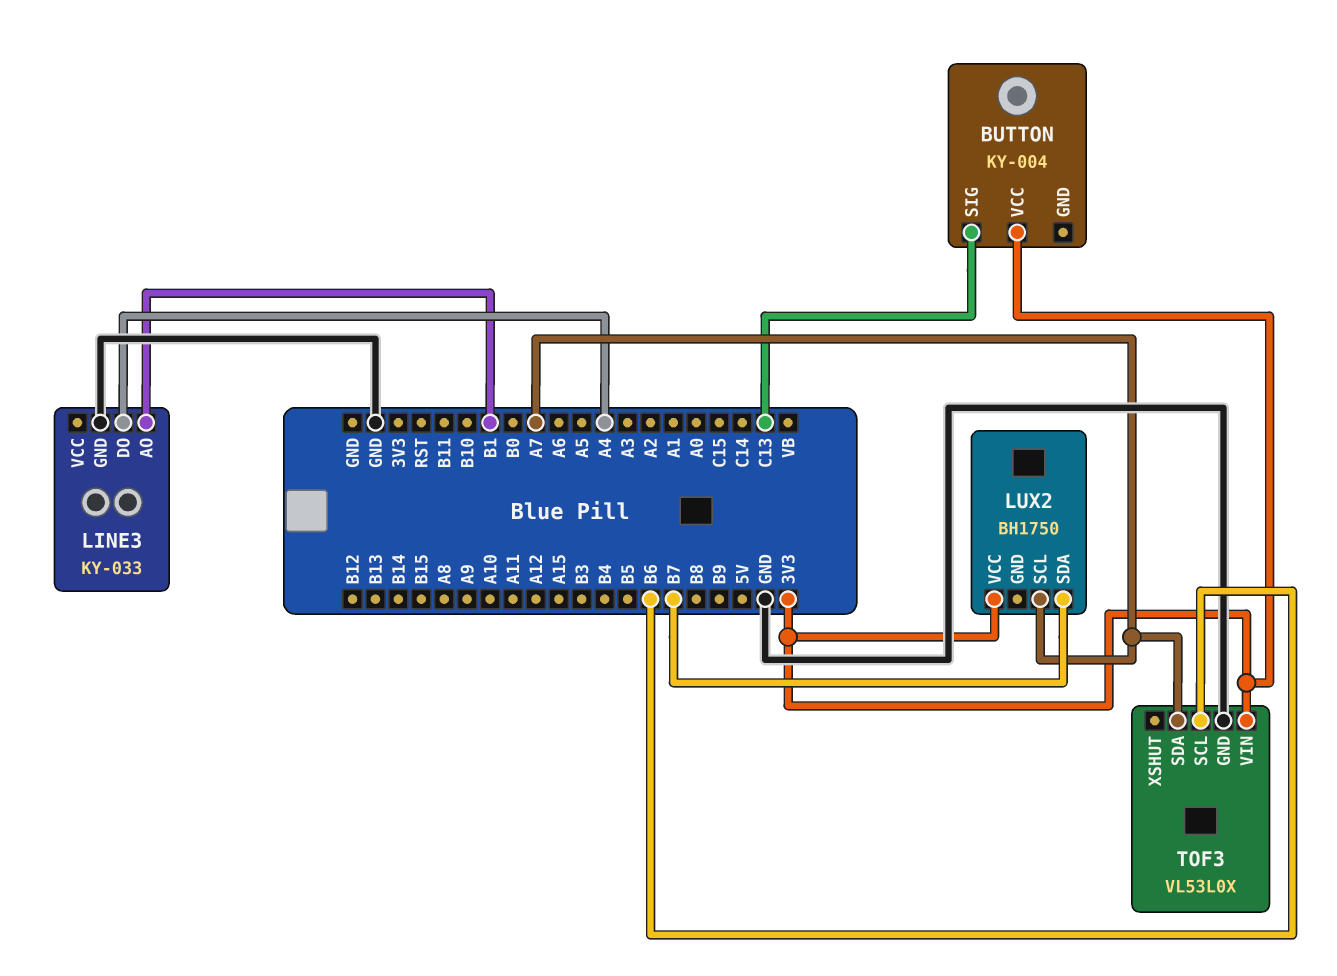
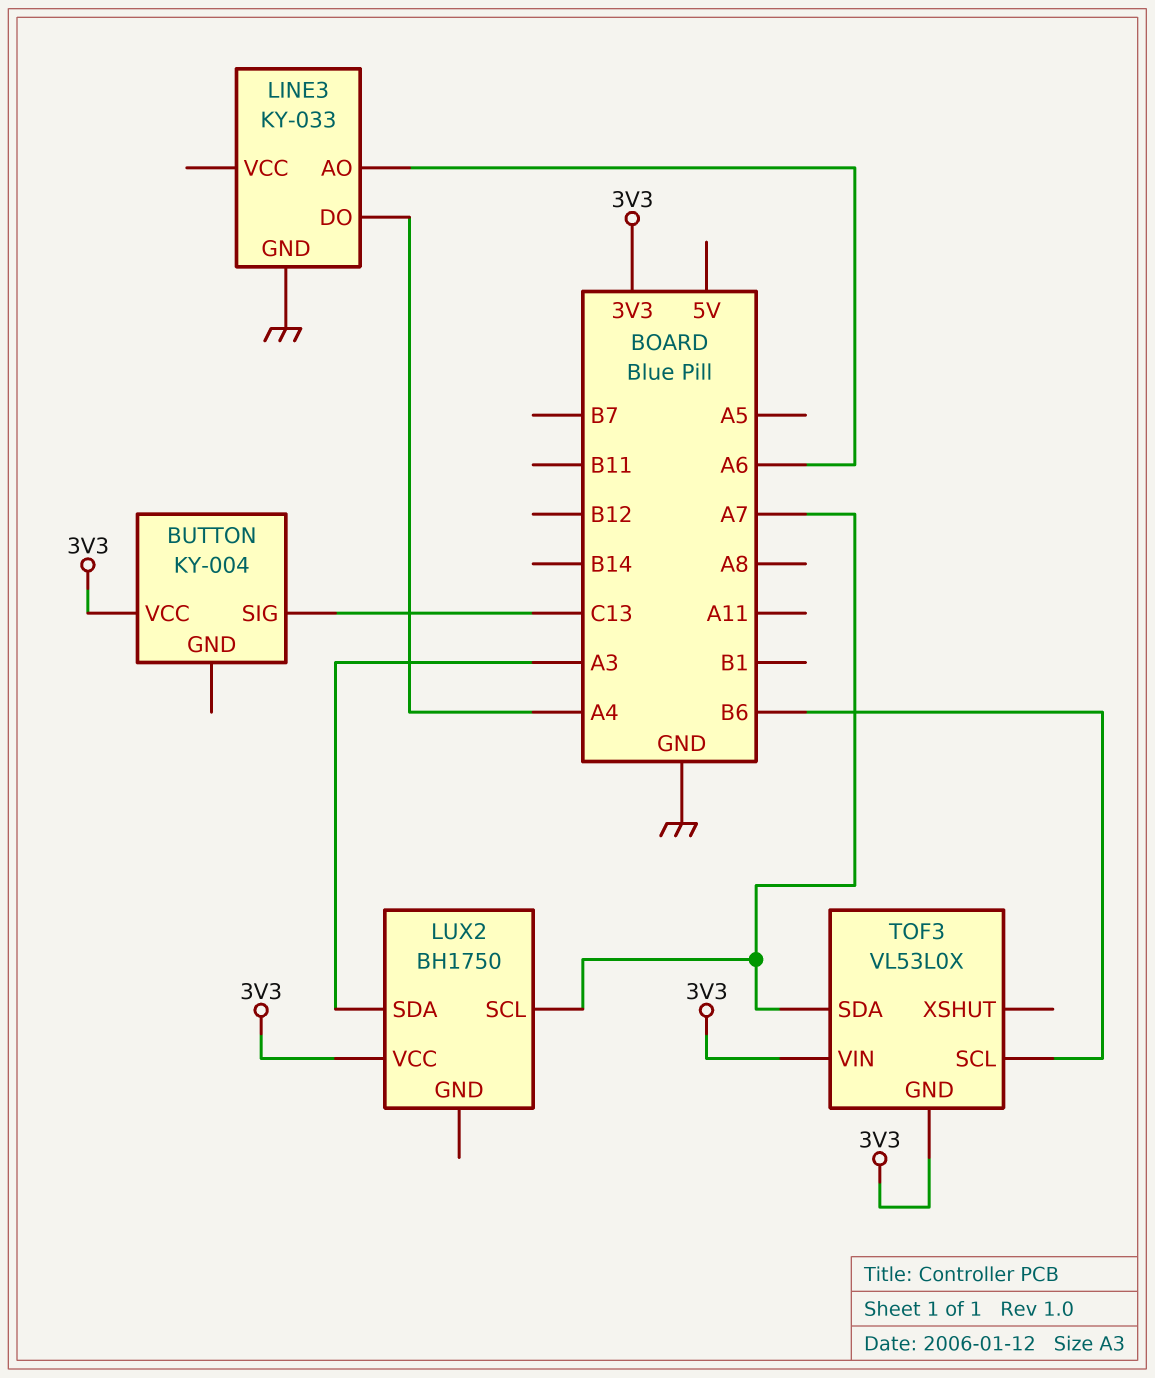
LINE3 pin AO: B1 -> A6
LUX2 pin SDA: B7 -> A3
TOF3 pin GND: GND -> 3V3

